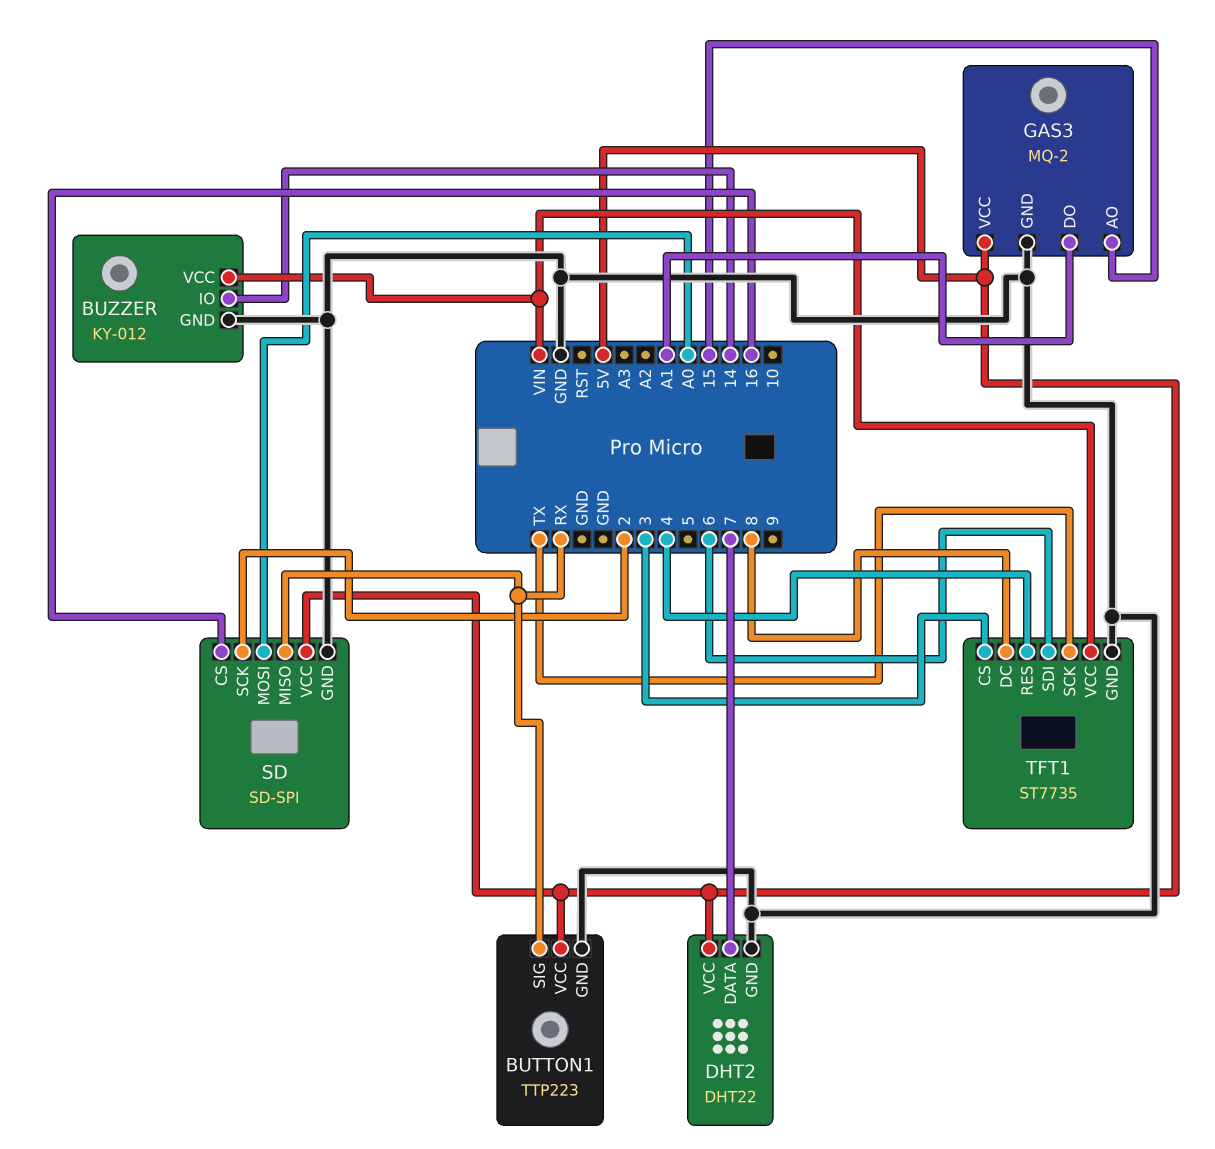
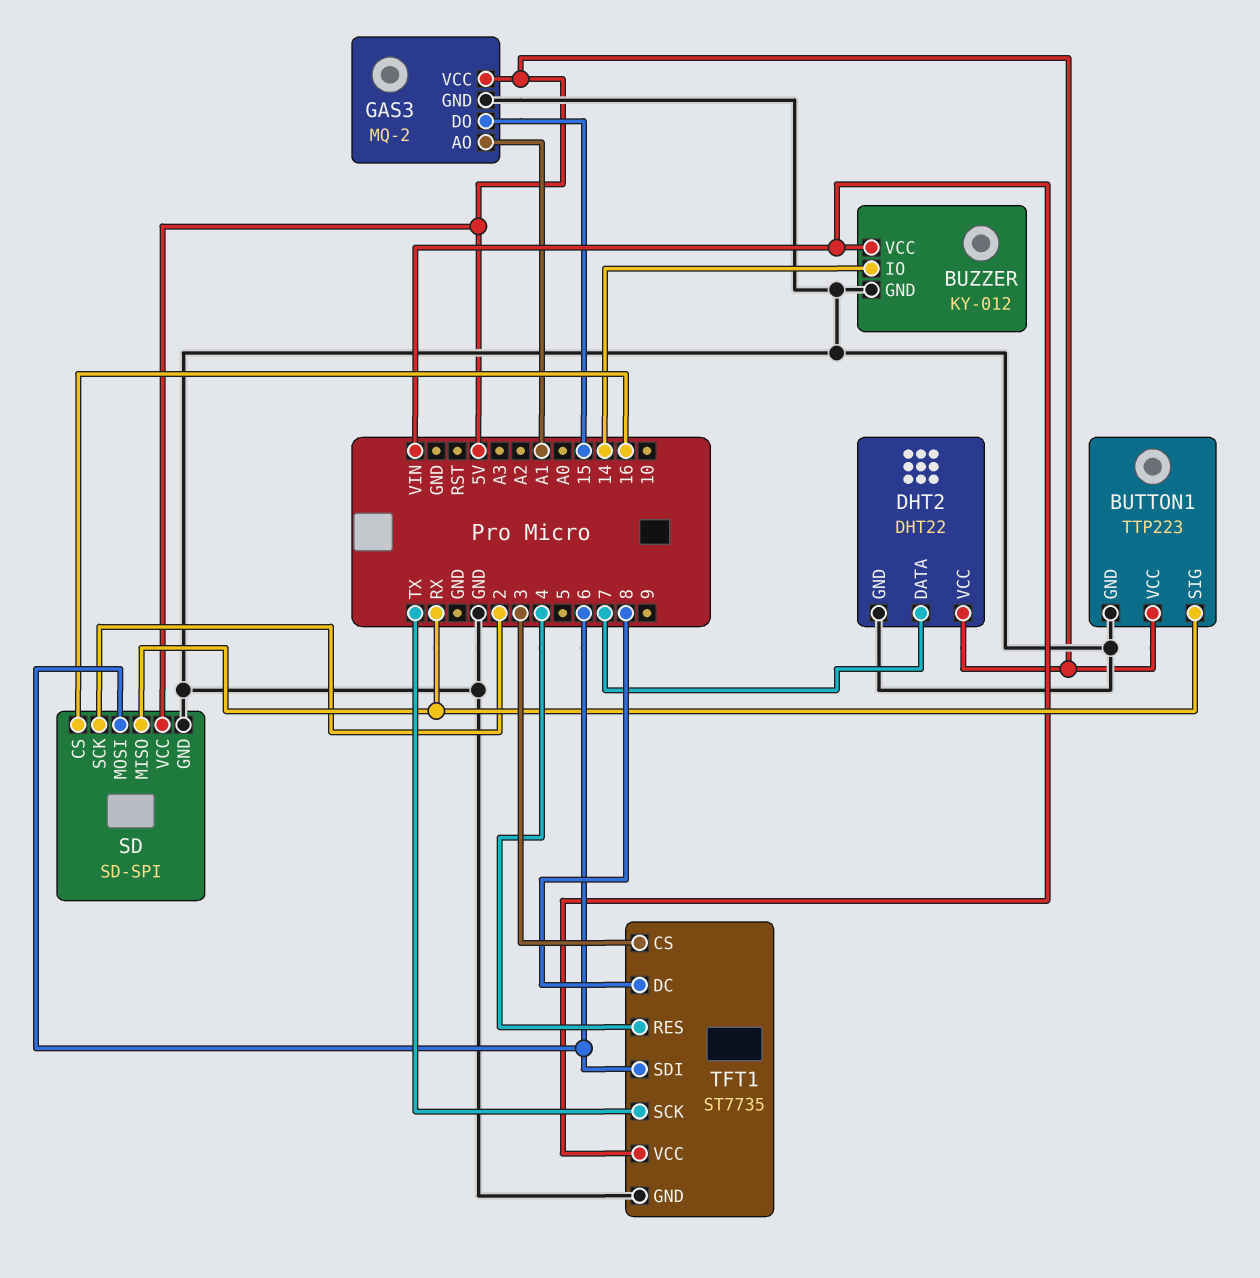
GAS3 pin AO: 15 -> A1
GAS3 pin DO: A1 -> 15
SD pin MOSI: A0 -> 6

